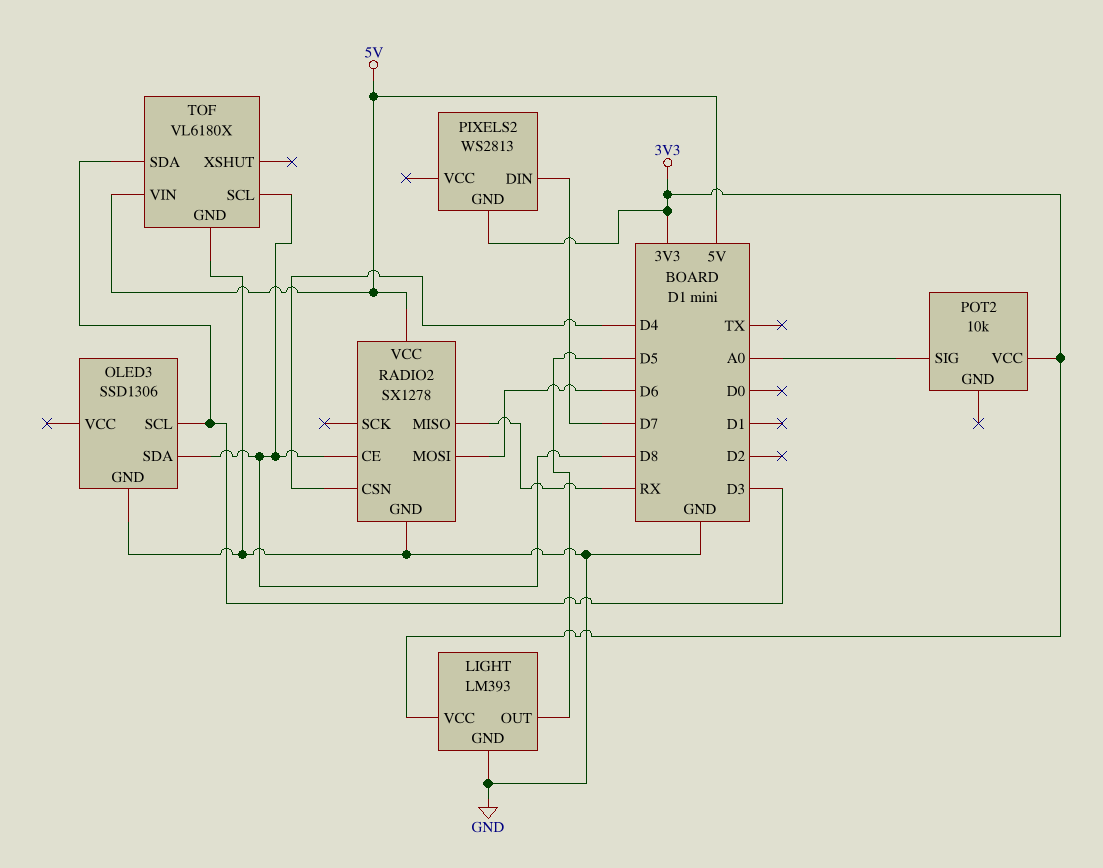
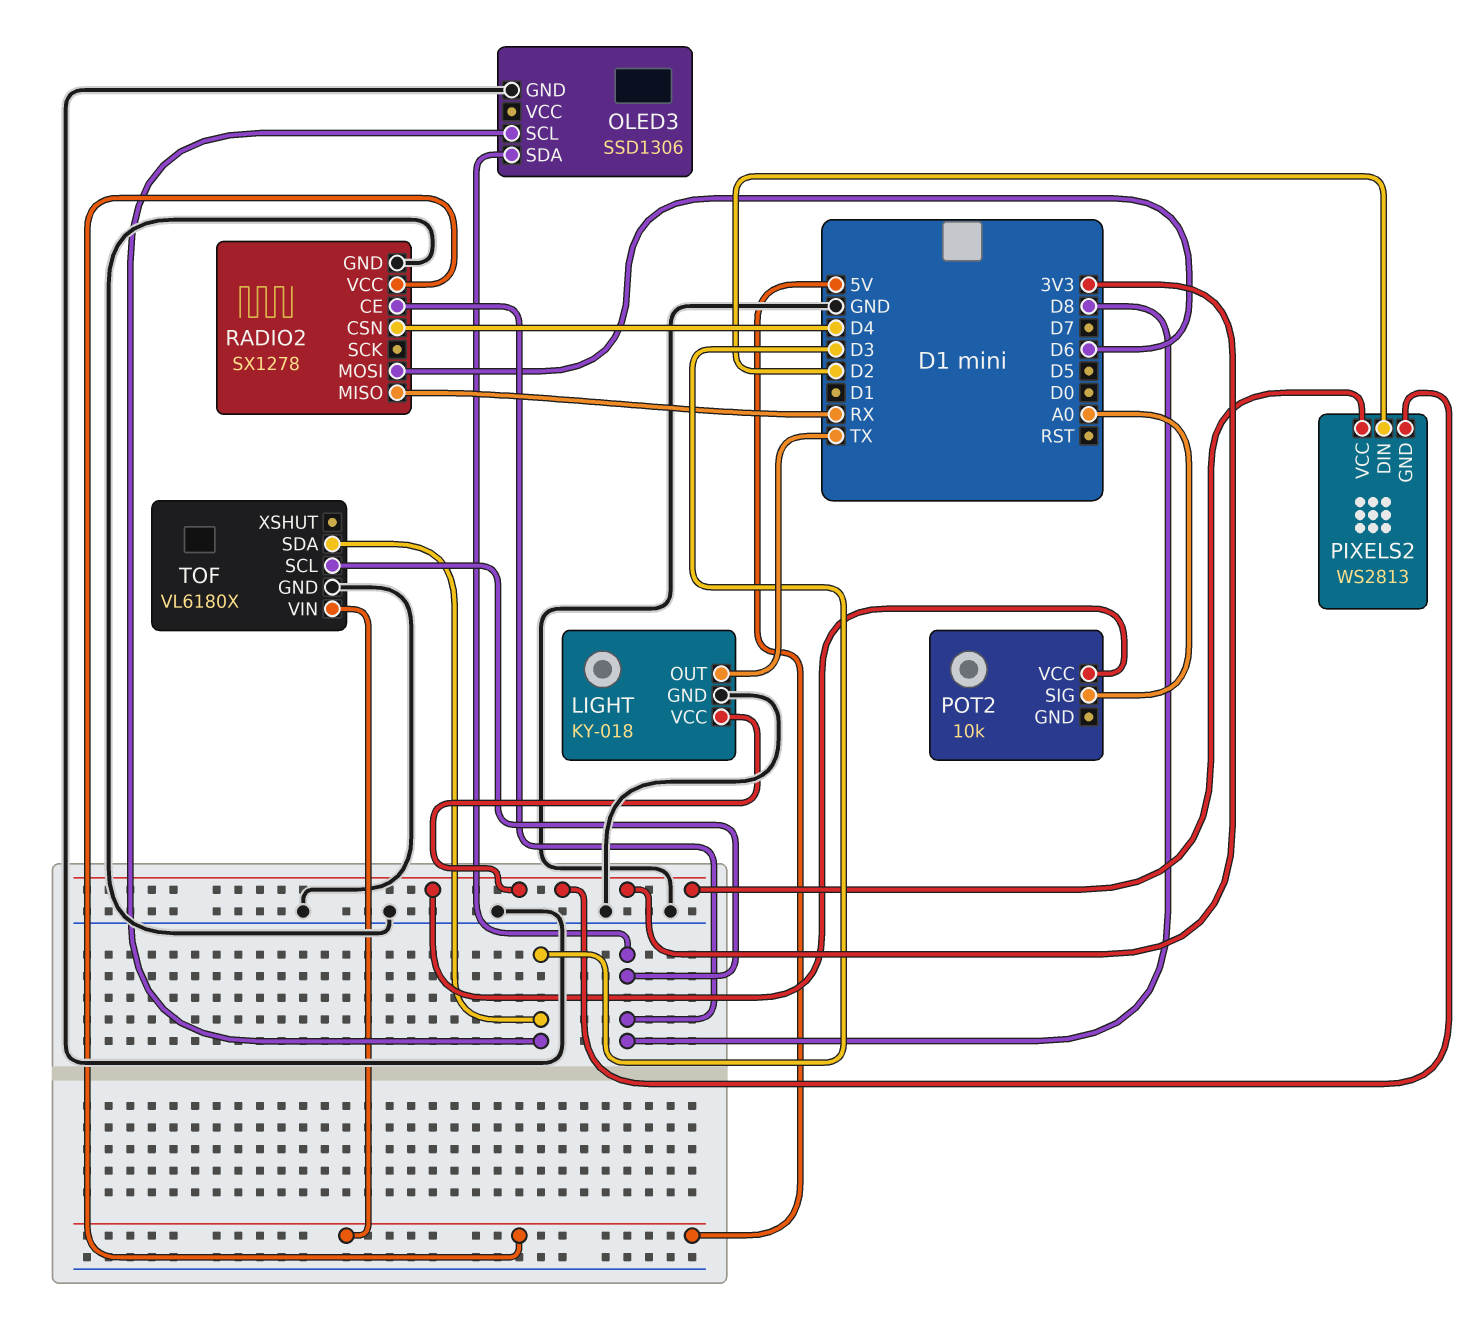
LIGHT: LM393 -> KY-018
LIGHT pin OUT: D5 -> TX
PIXELS2 pin DIN: D7 -> D2
PIXELS2 pin VCC: none -> 3V3

